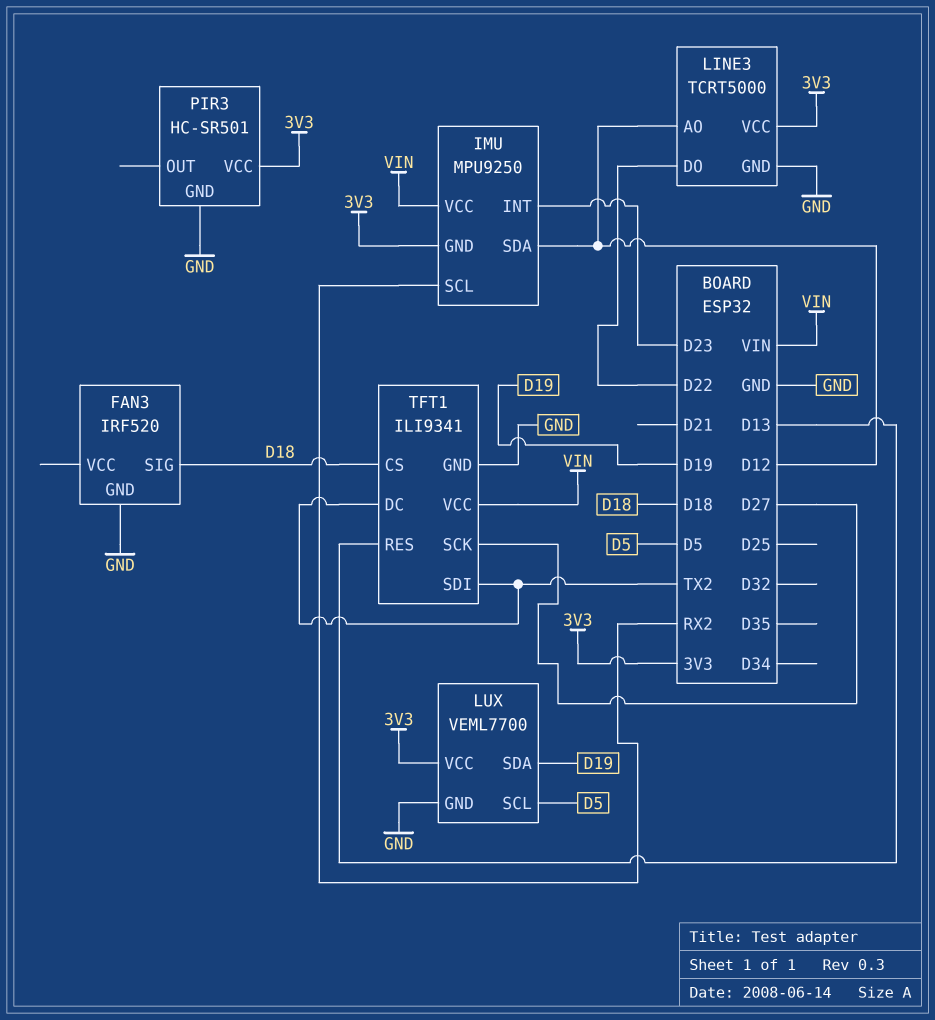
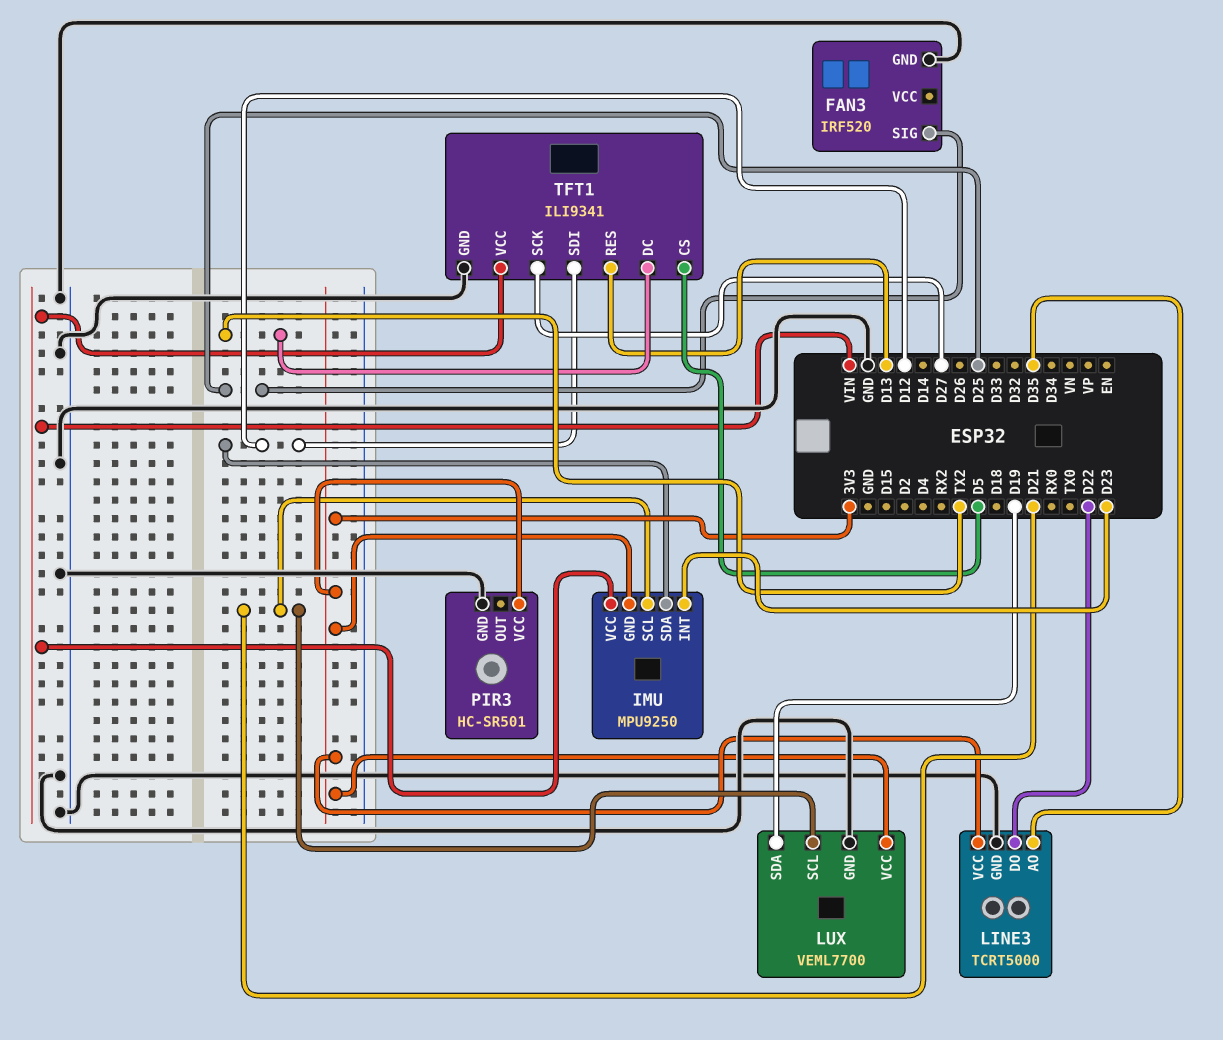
FAN3 pin SIG: D18 -> D25
IMU pin SCL: RX2 -> D21
LINE3 pin AO: D12 -> D35
LUX pin SCL: D5 -> D21
TFT1 pin CS: D18 -> D5
TFT1 pin SDI: TX2 -> D12

